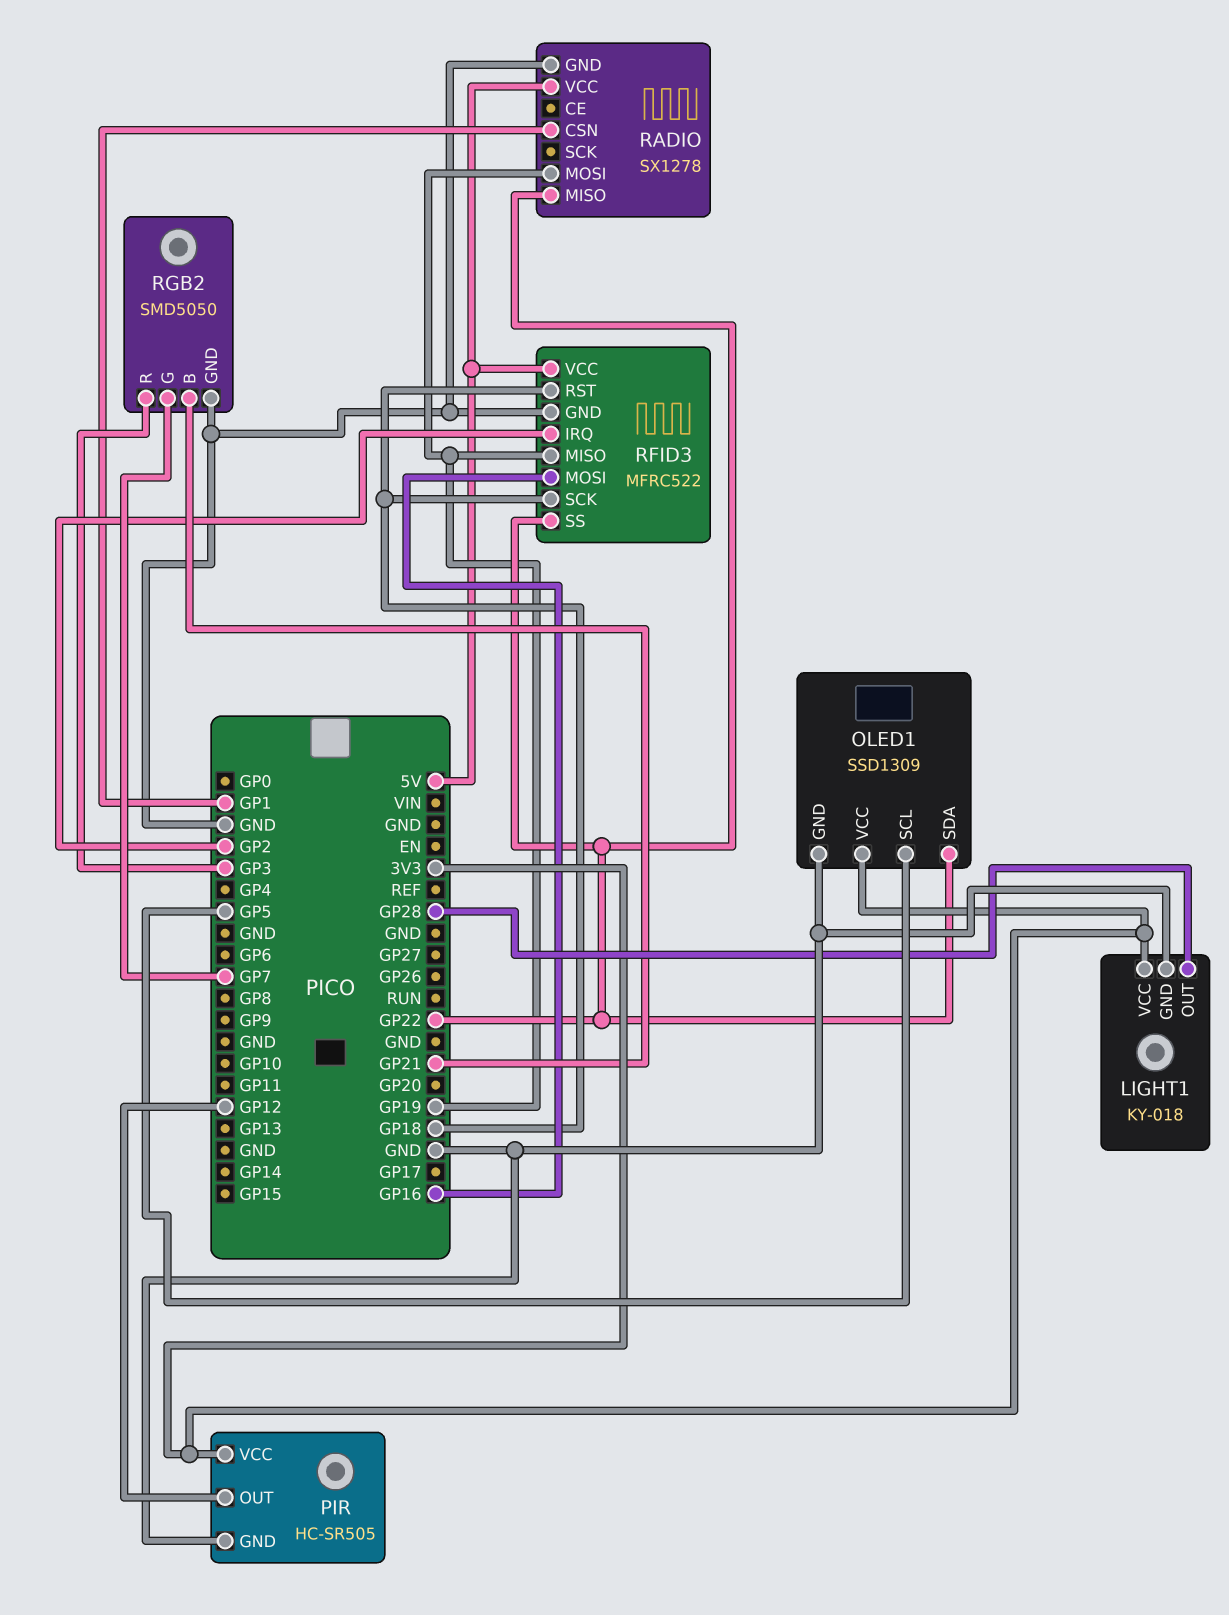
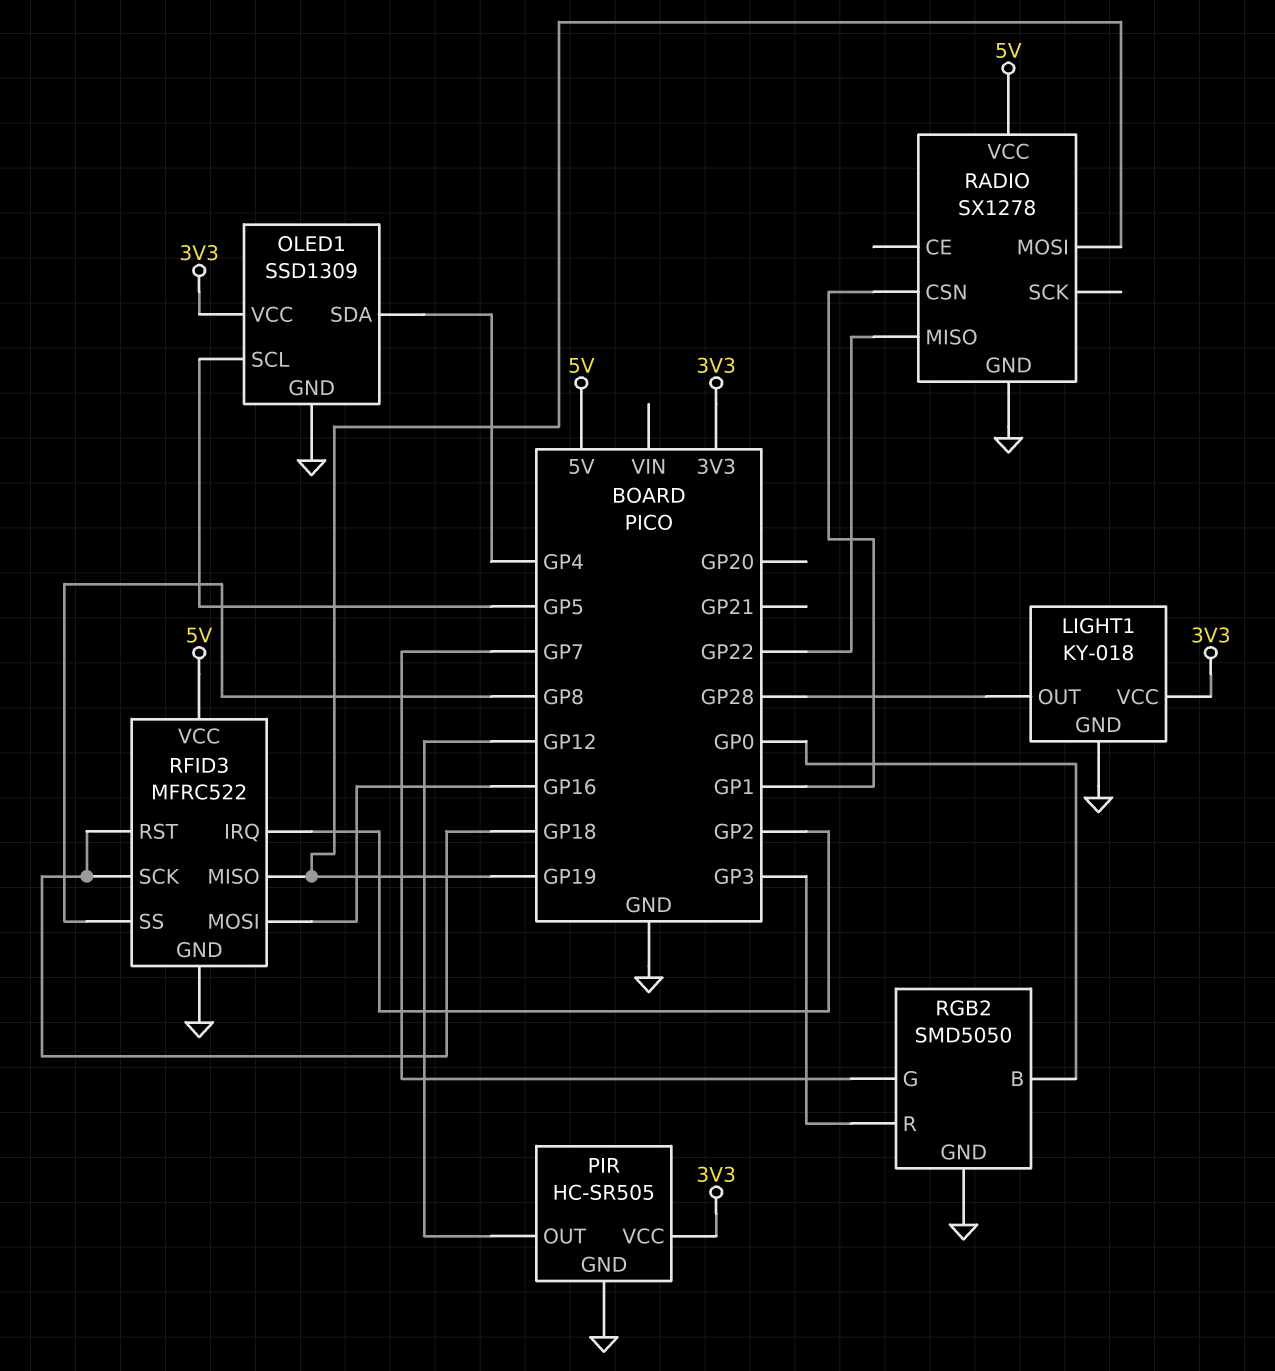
OLED1 pin SDA: GP22 -> GP4
RFID3 pin SS: GP22 -> GP8
RGB2 pin B: GP21 -> GP0

